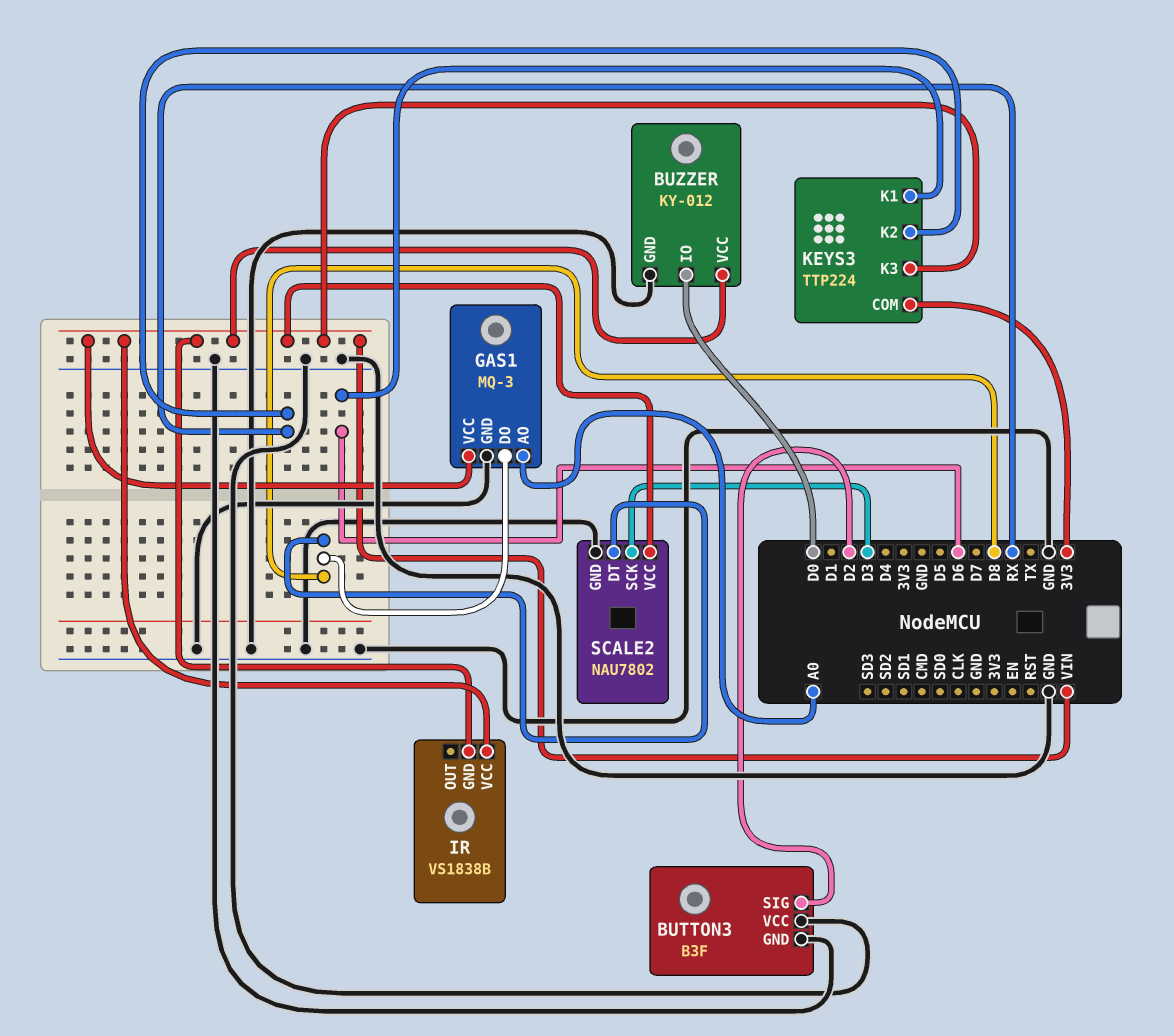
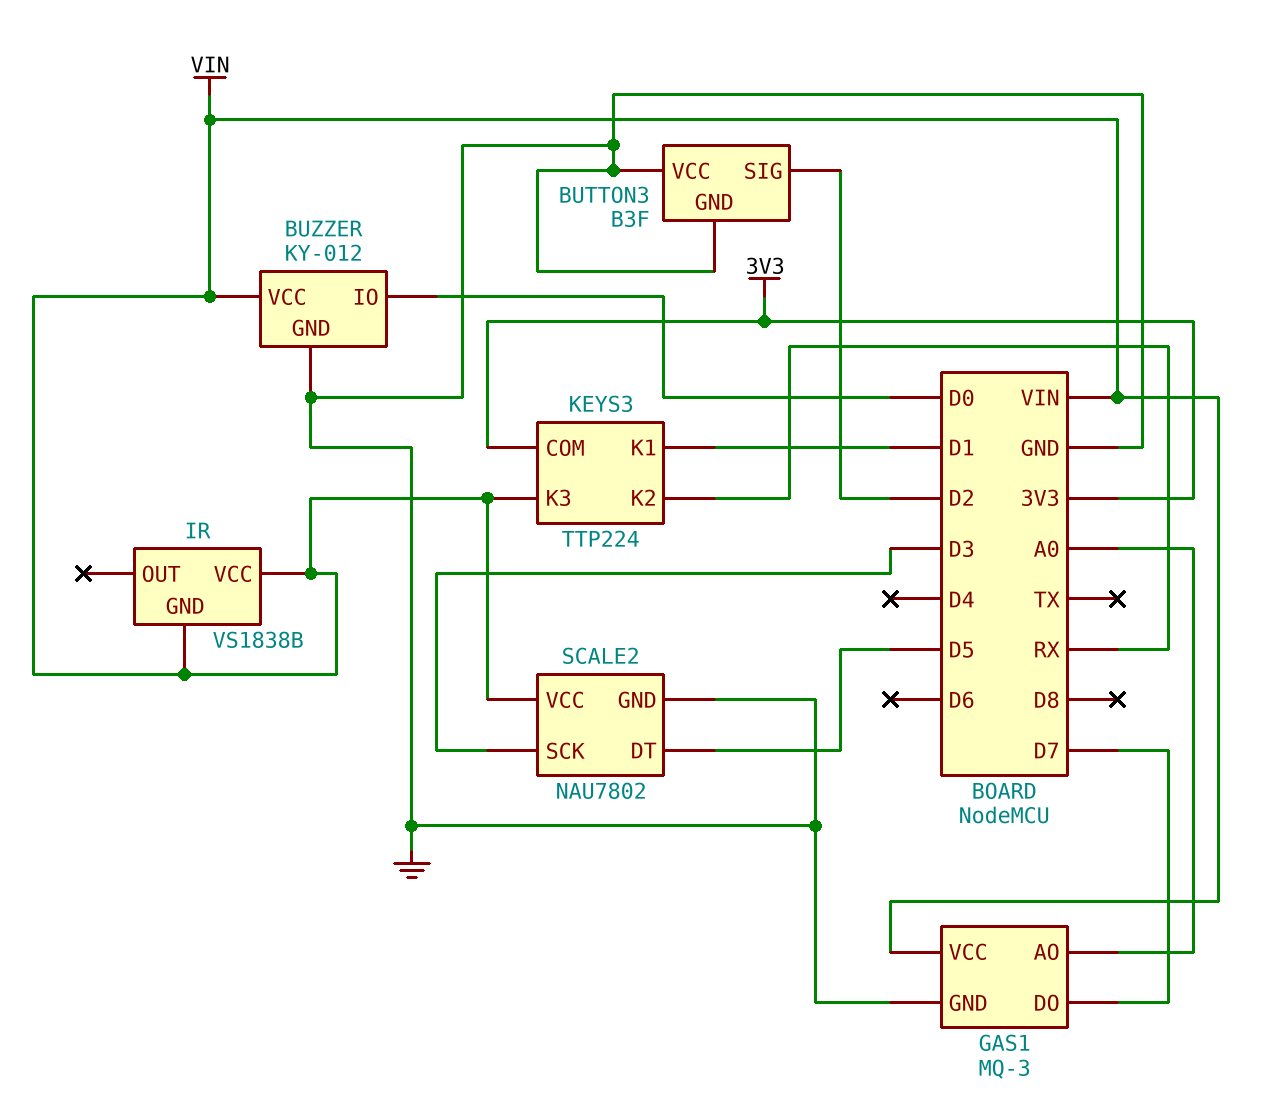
GAS1 pin DO: D8 -> D7
KEYS3 pin K1: D6 -> D1
SCALE2 pin DT: D8 -> D5

